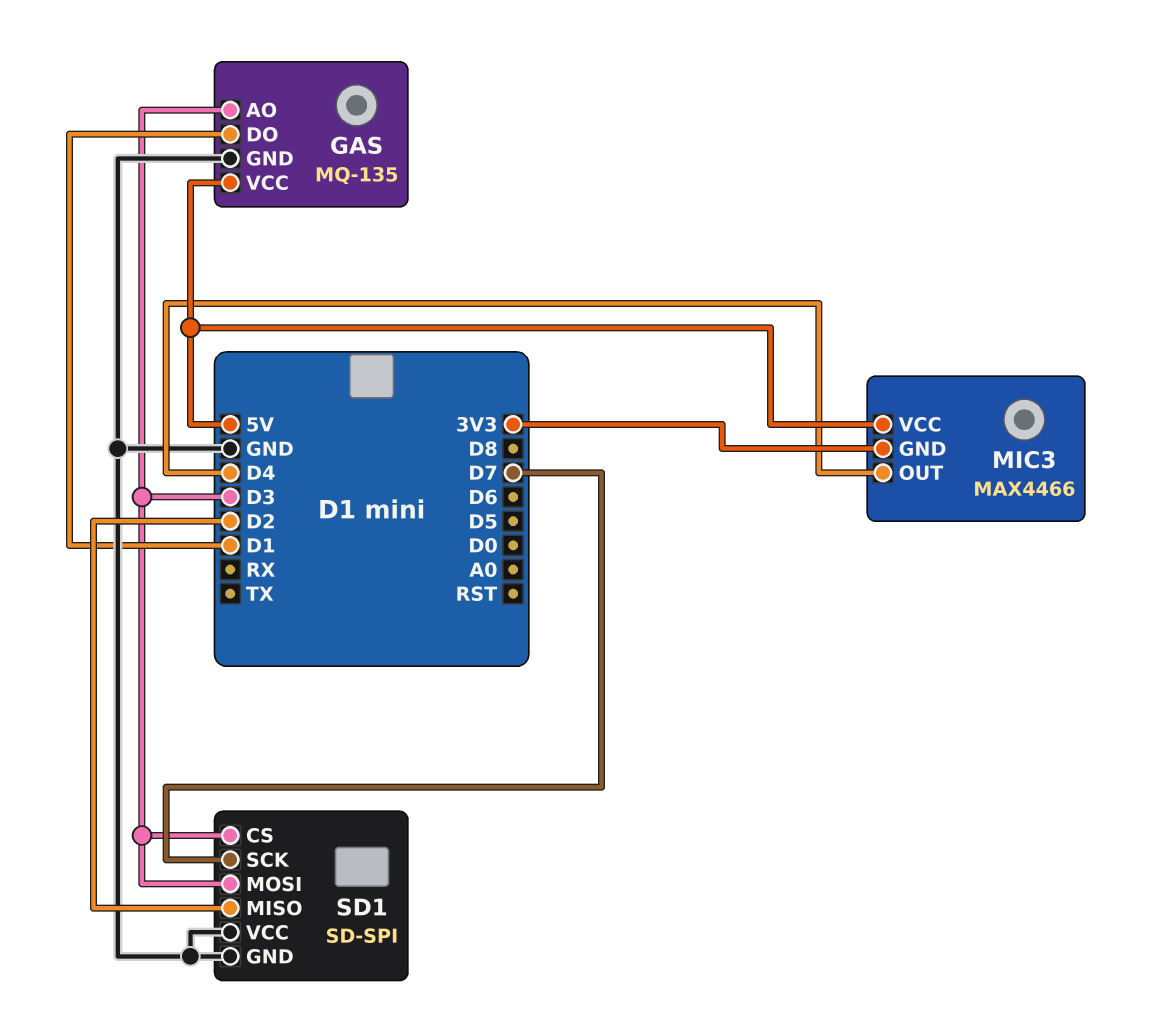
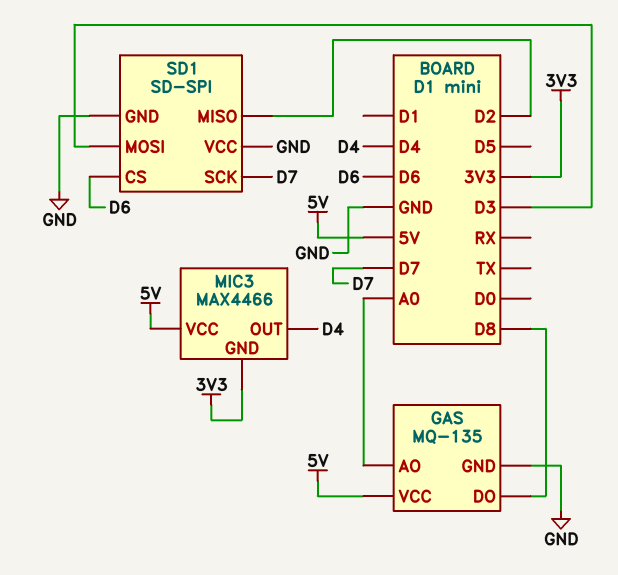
GAS pin AO: D3 -> A0
GAS pin DO: D1 -> D8
SD1 pin CS: D3 -> D6

